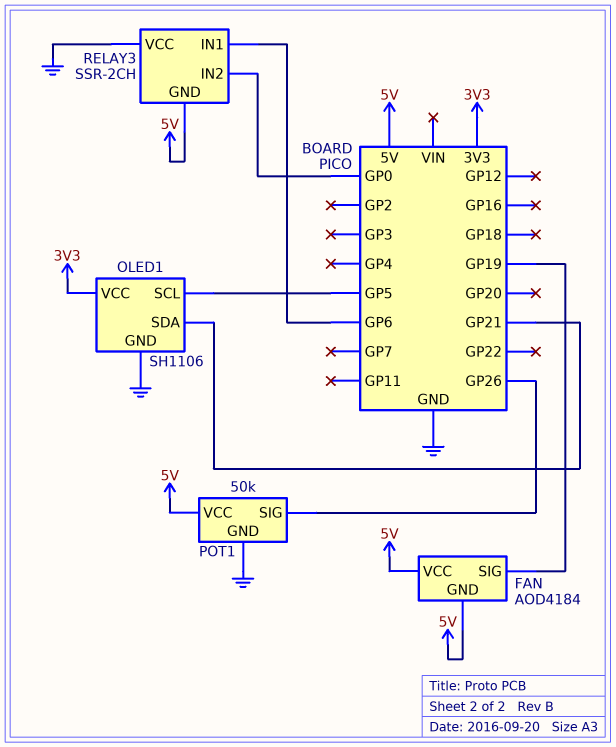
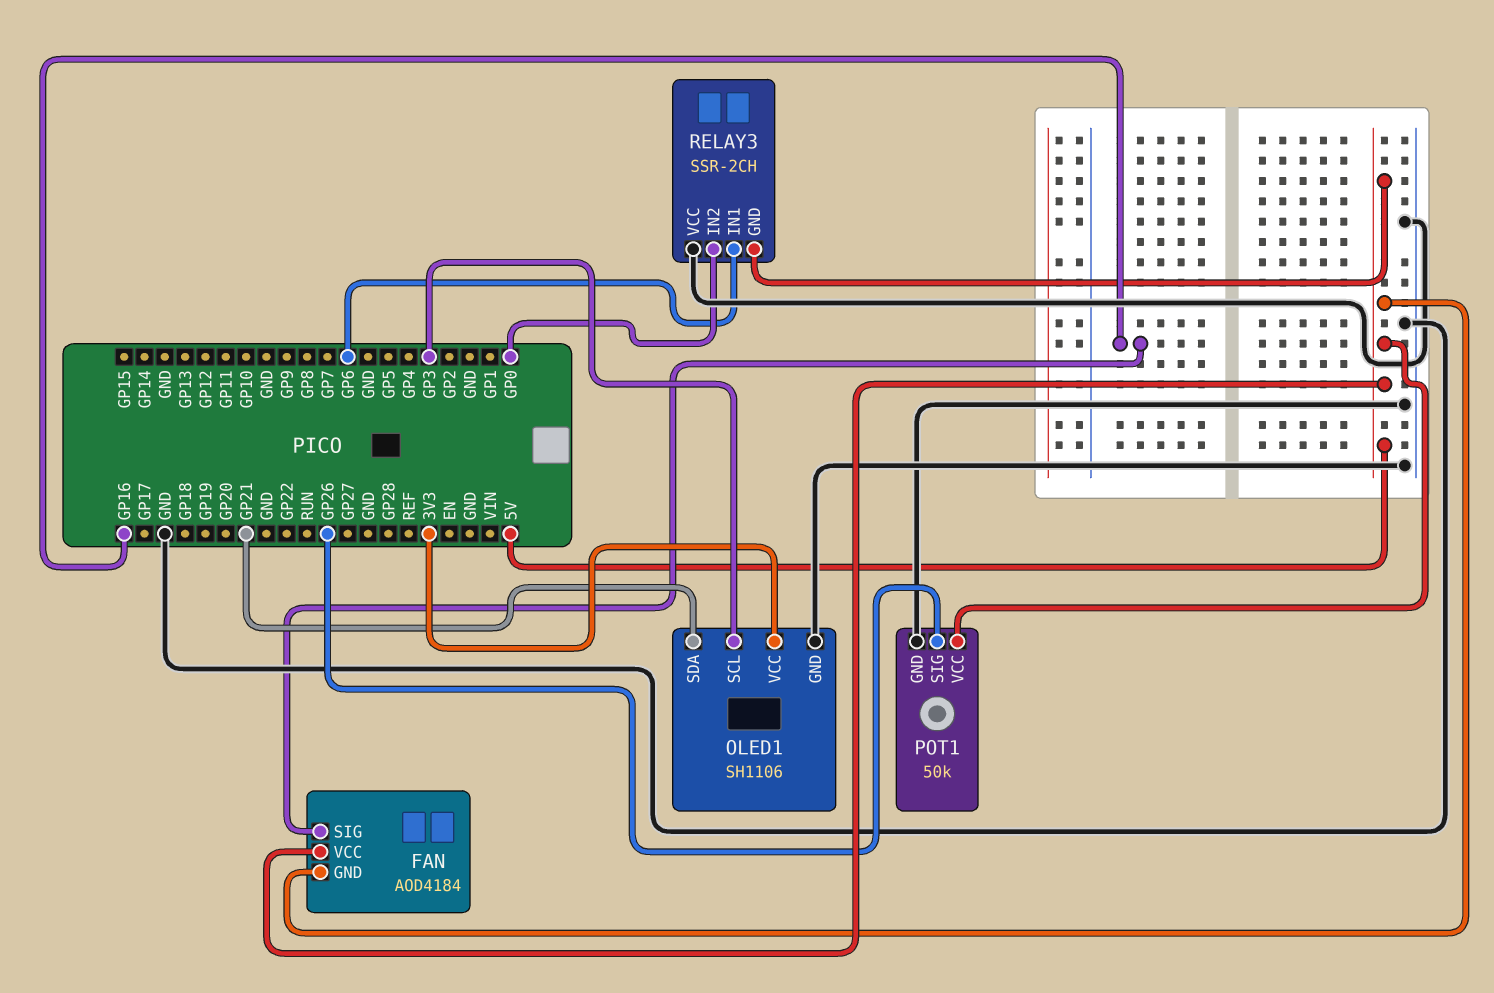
FAN pin SIG: GP19 -> GP16
OLED1 pin SCL: GP5 -> GP3

